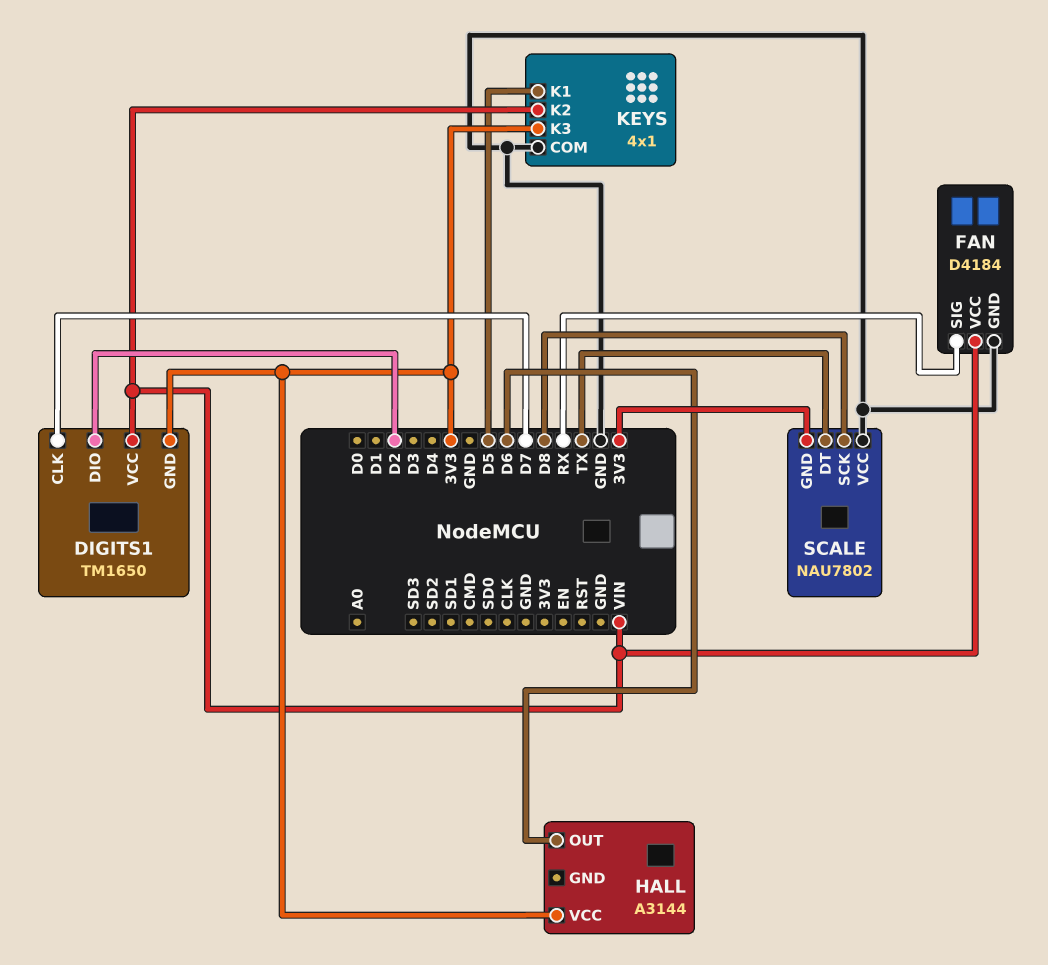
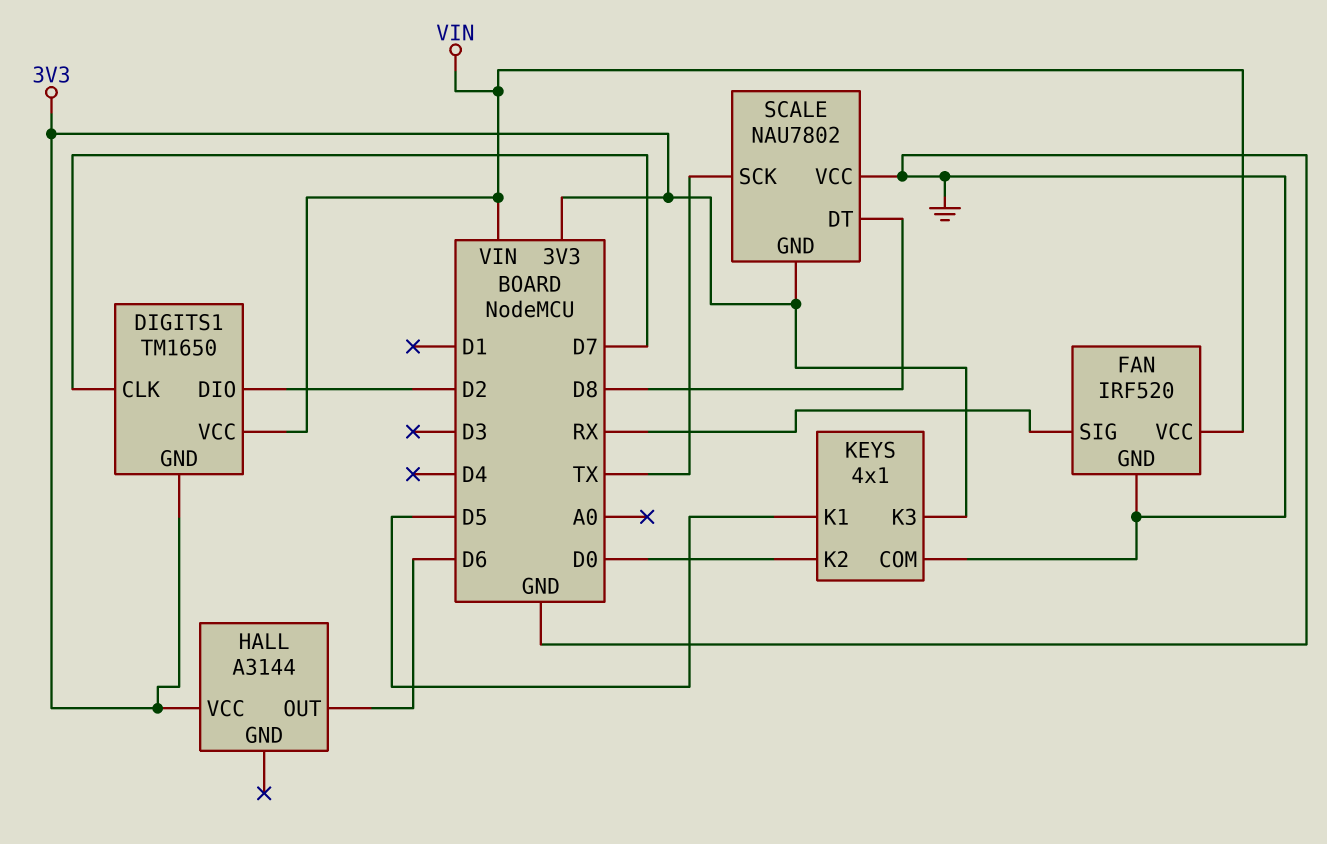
FAN: D4184 -> IRF520
KEYS pin K2: VIN -> D0
SCALE pin DT: TX -> D8
SCALE pin SCK: D8 -> TX

